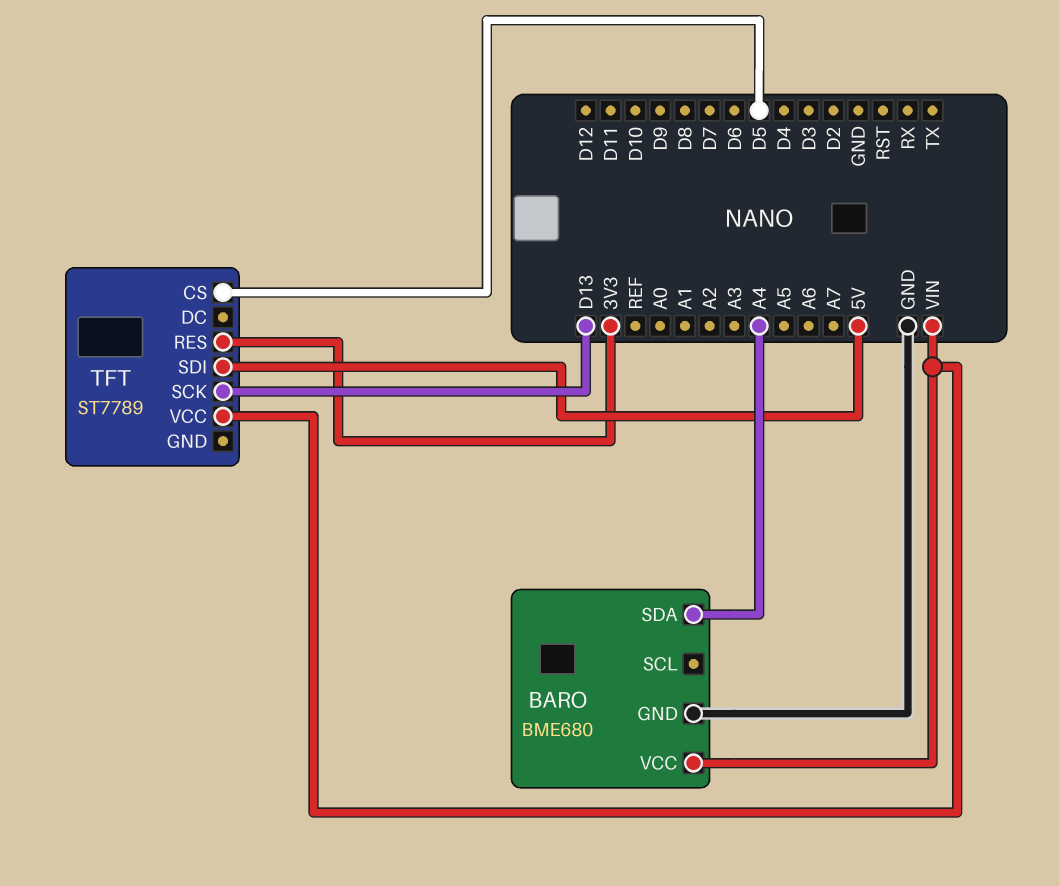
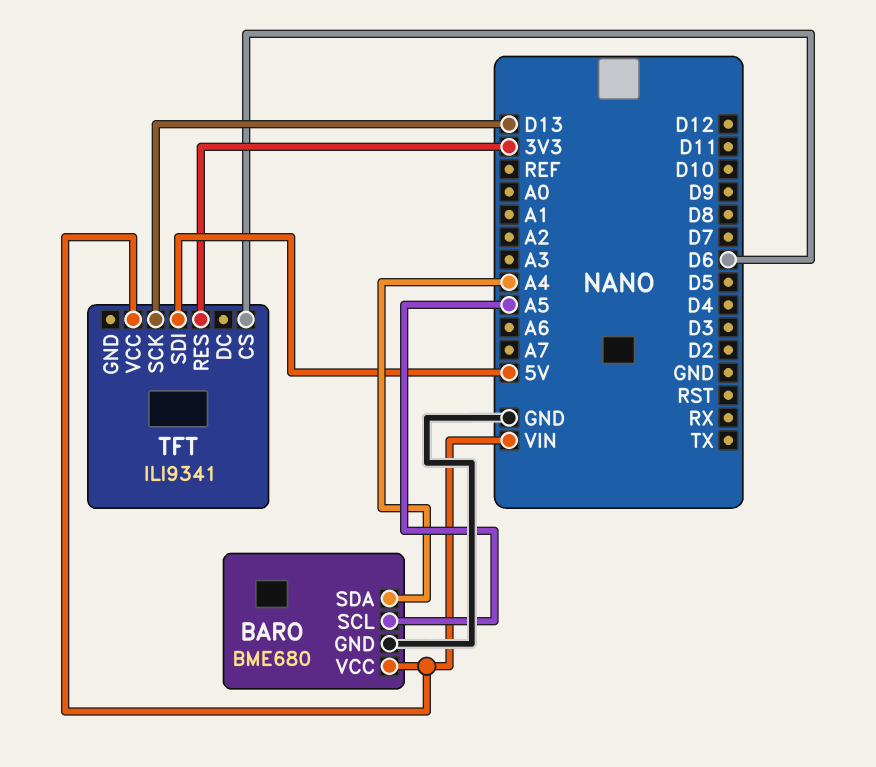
BARO pin SCL: none -> A5
TFT: ST7789 -> ILI9341
TFT pin CS: D5 -> D6

